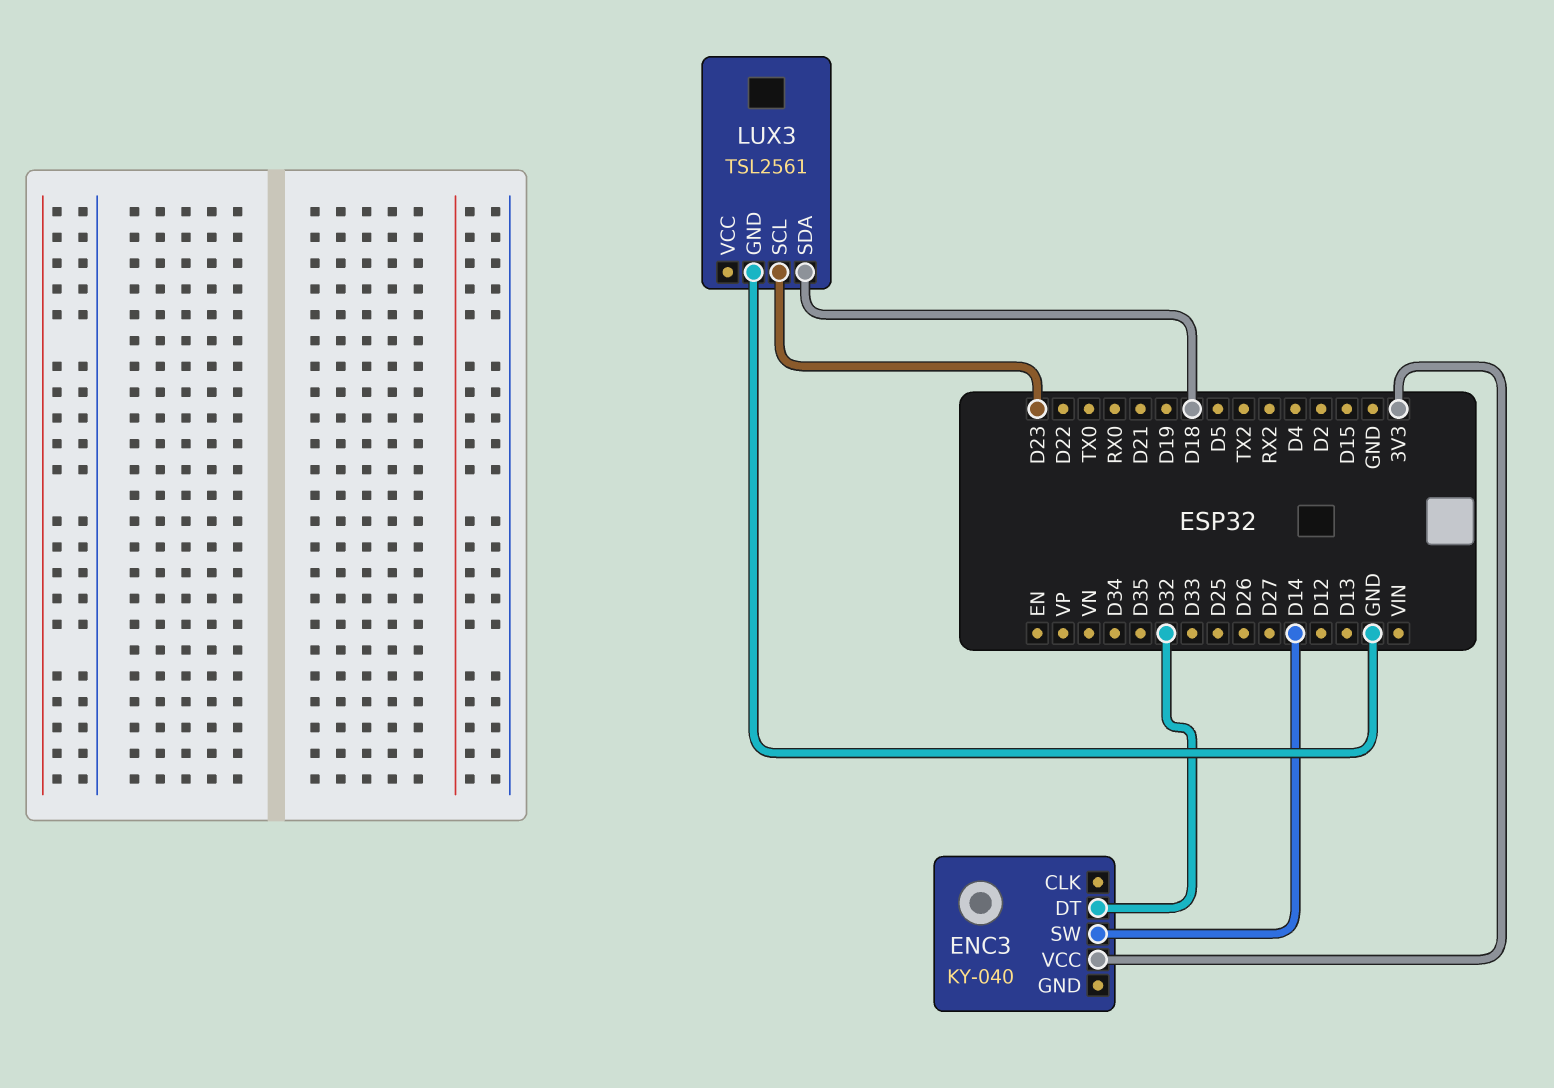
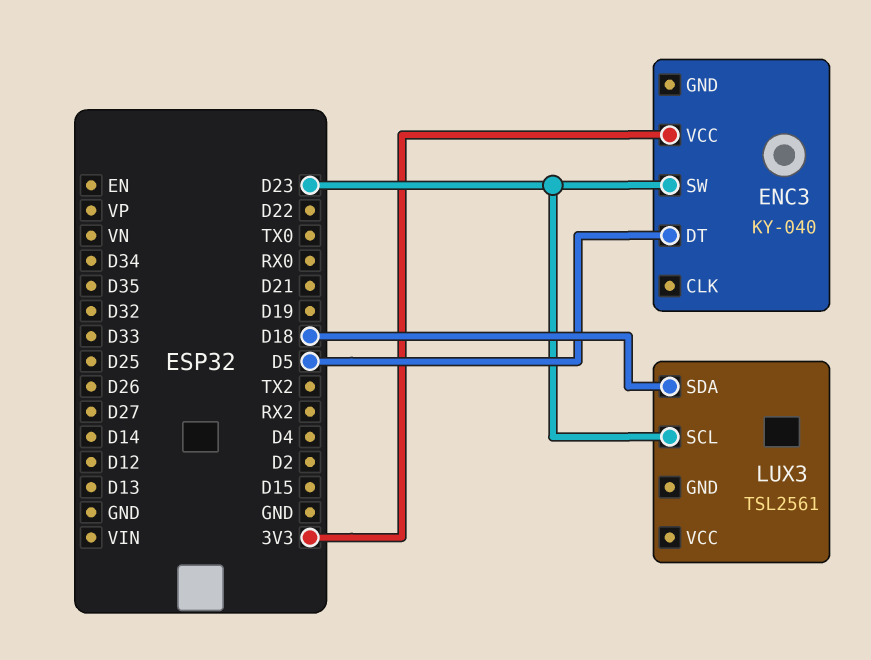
ENC3 pin DT: D32 -> D5
ENC3 pin SW: D14 -> D23
LUX3 pin GND: GND -> none

